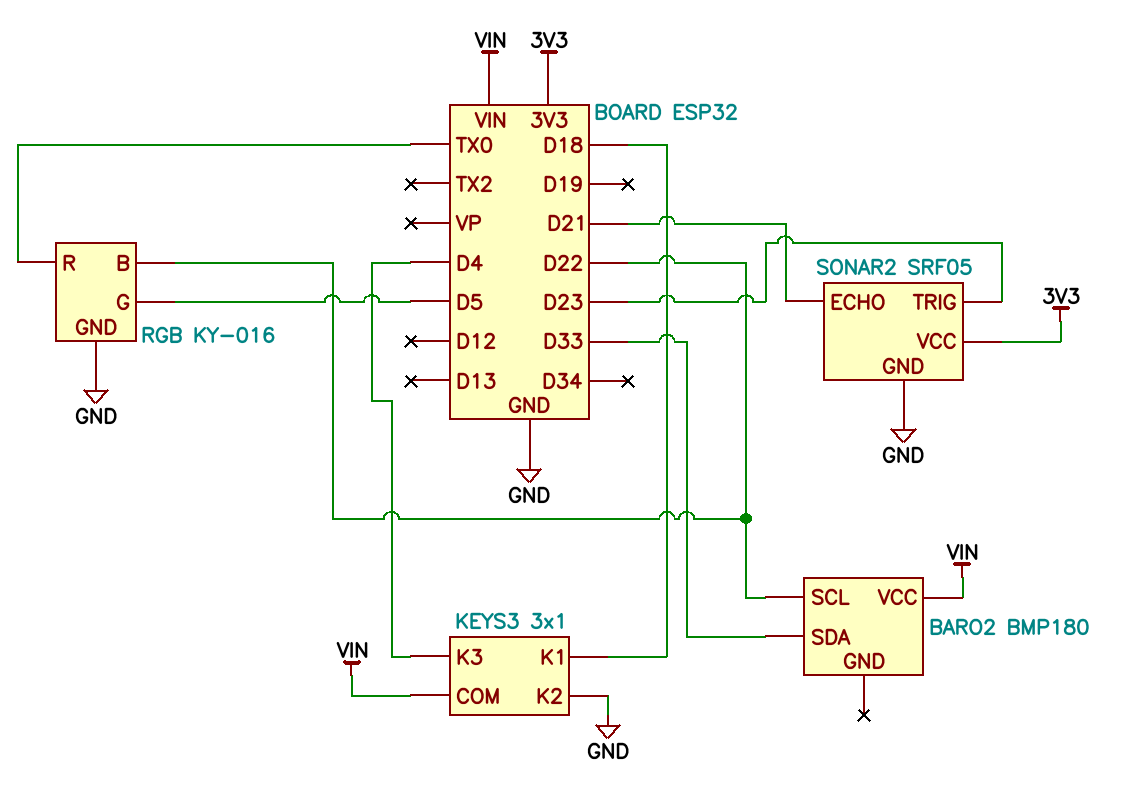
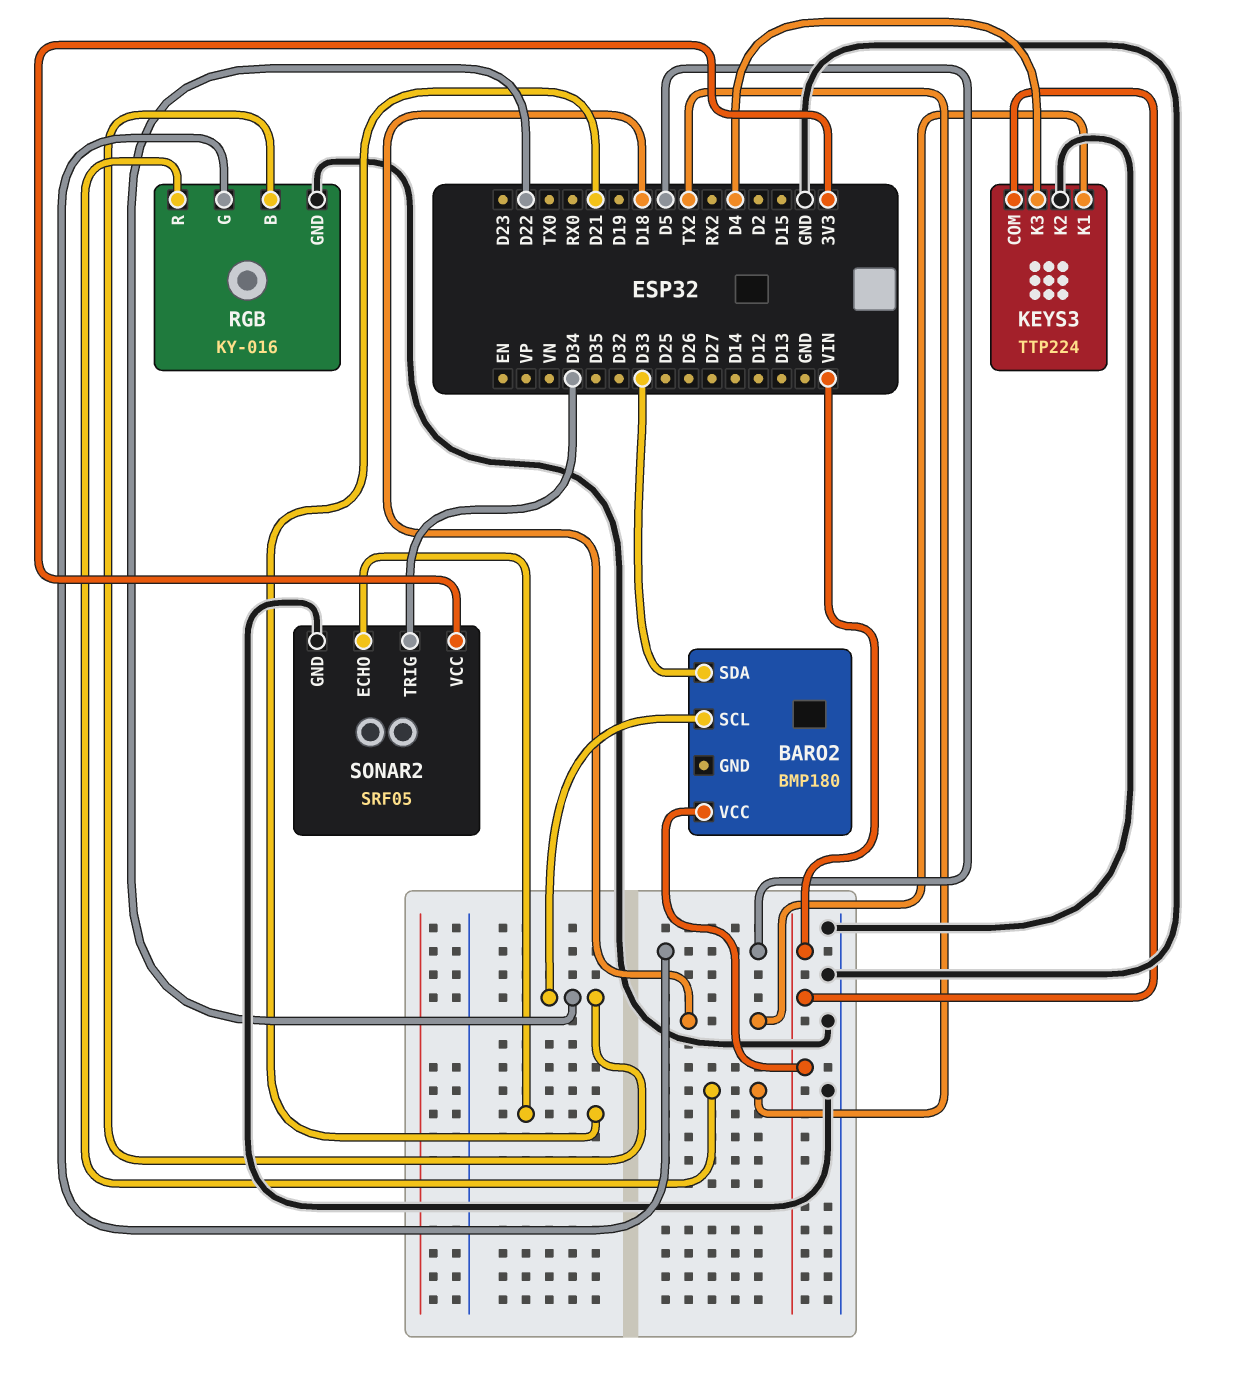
KEYS3: 3x1 -> TTP224
RGB pin R: TX0 -> TX2
SONAR2 pin TRIG: D23 -> D34

